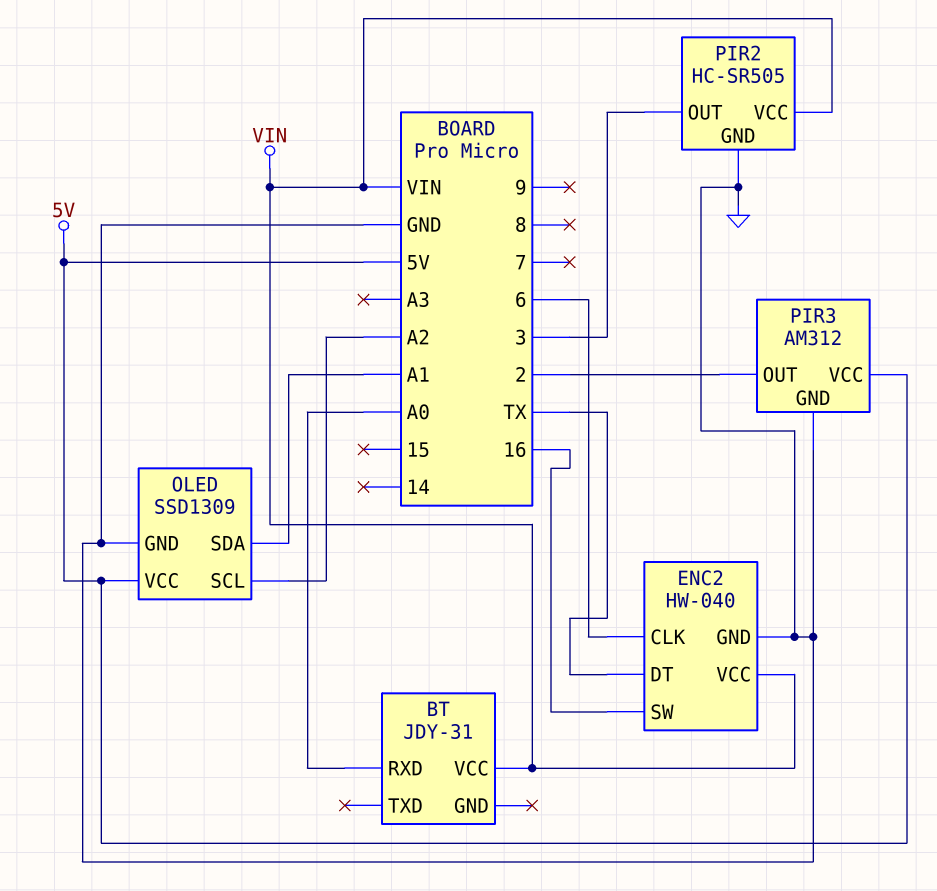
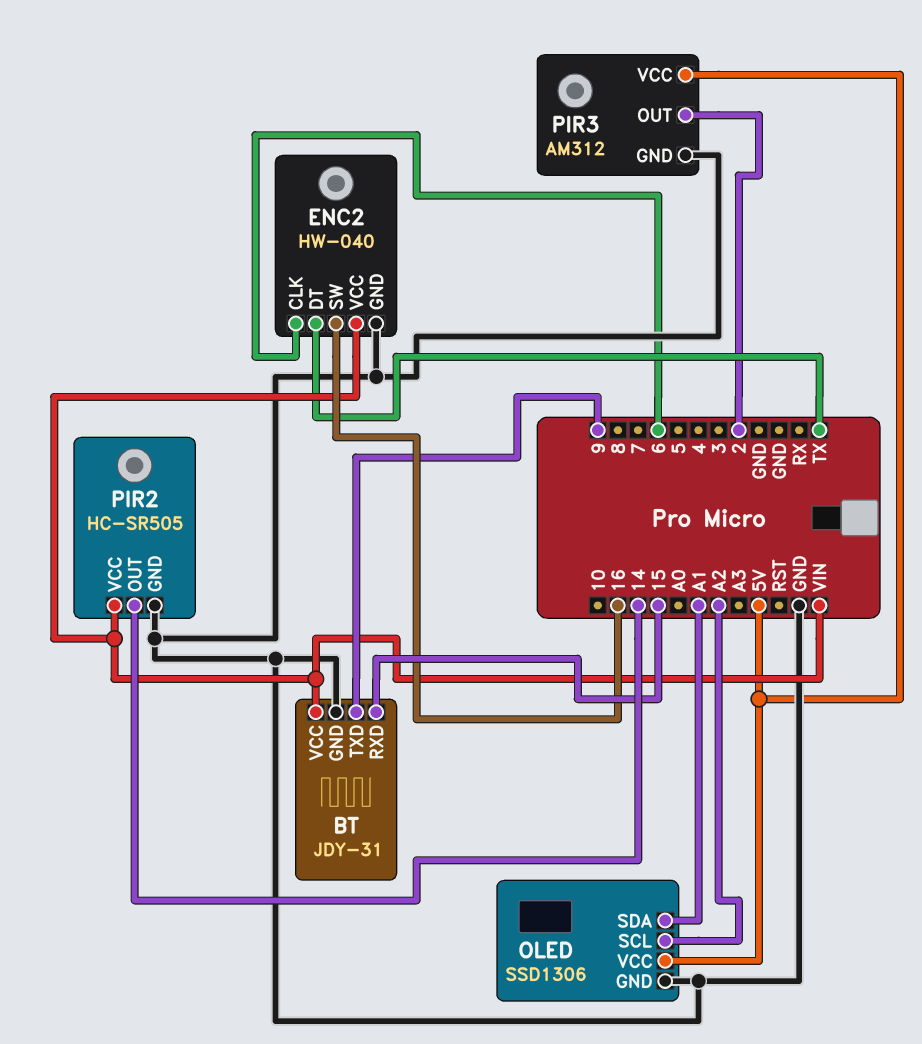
BT pin GND: none -> GND
BT pin RXD: A0 -> 15
BT pin TXD: none -> 9
OLED: SSD1309 -> SSD1306
PIR2 pin OUT: 3 -> 14

